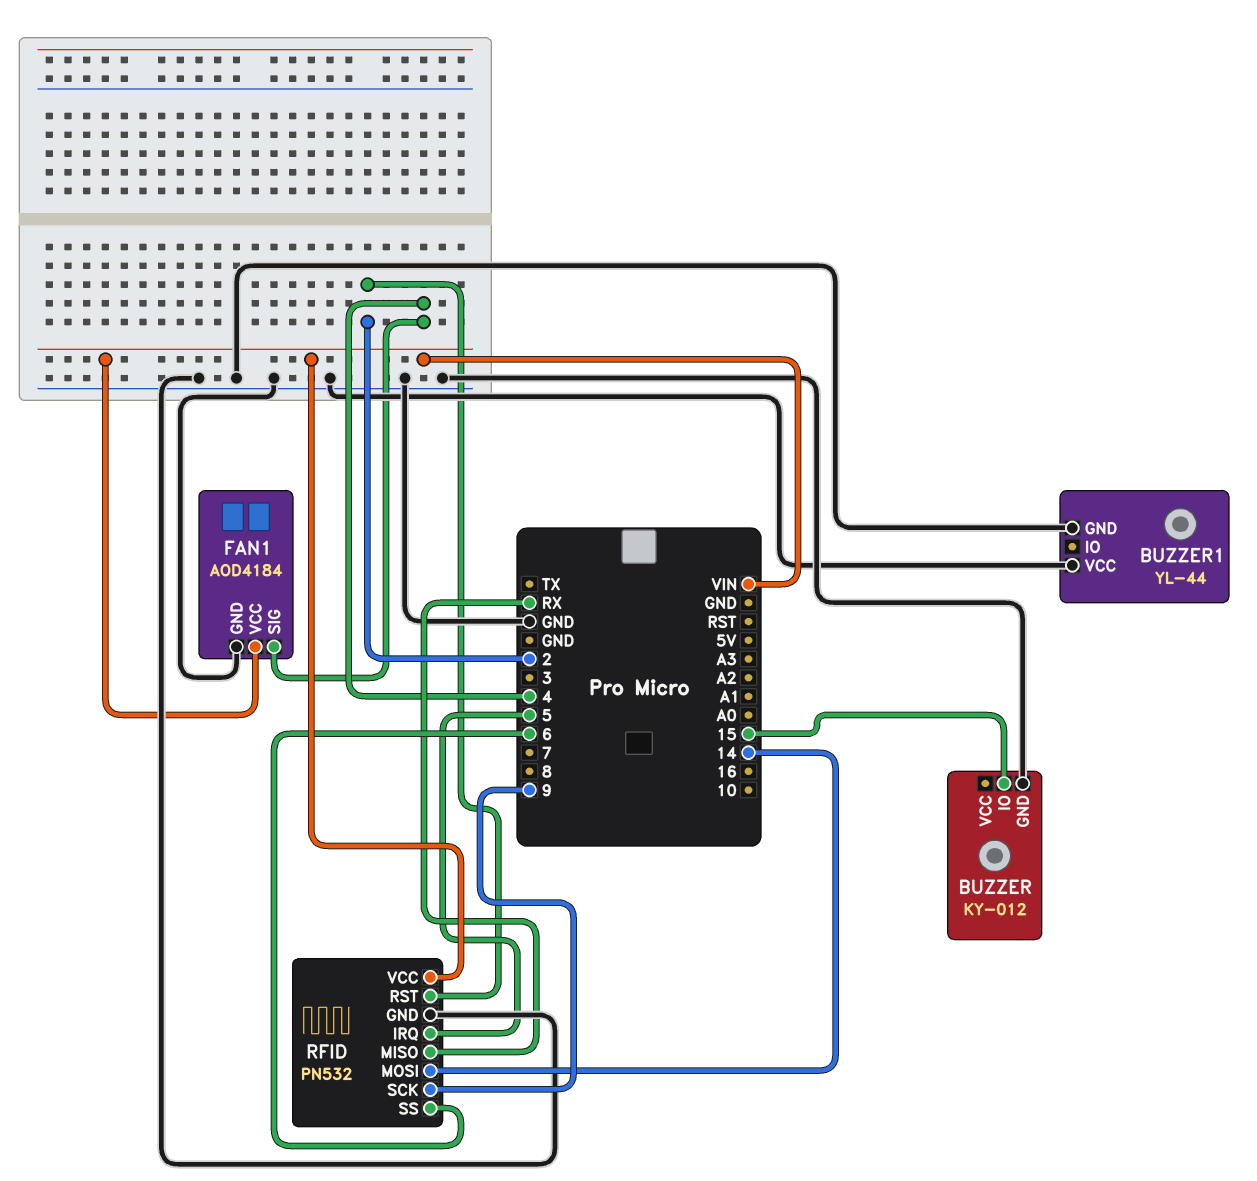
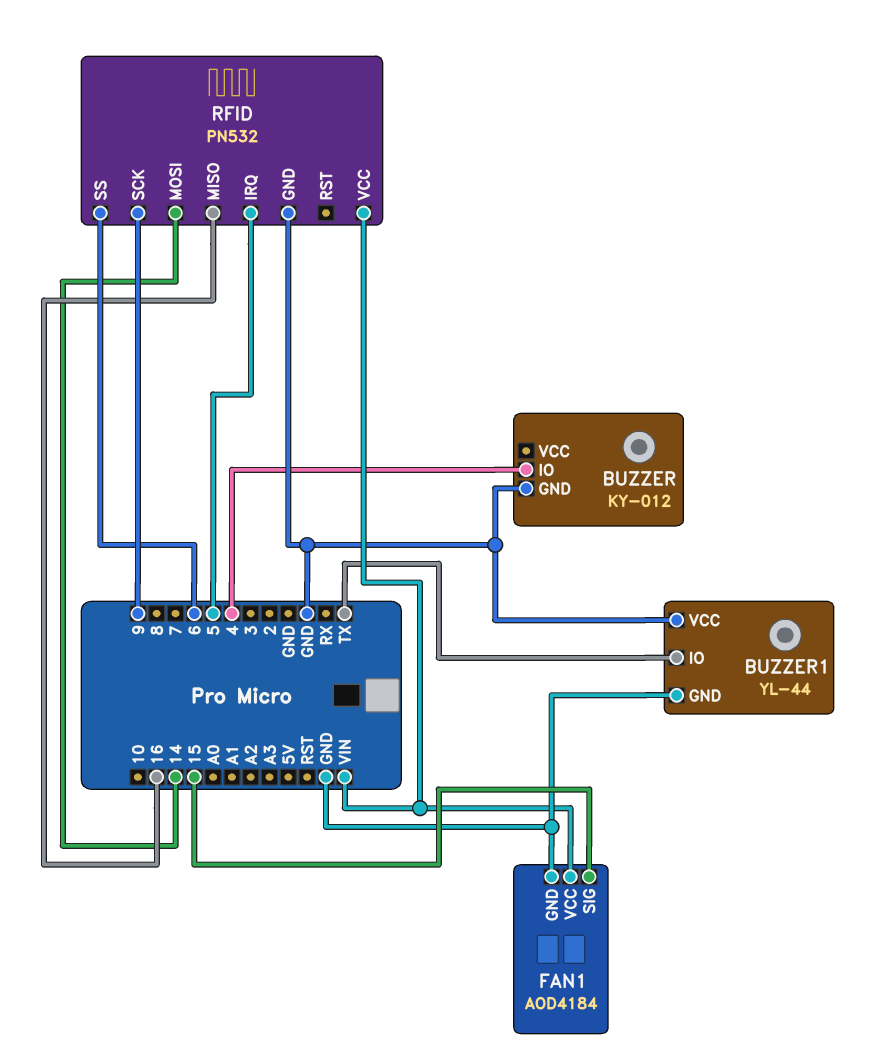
BUZZER pin IO: 15 -> 4
BUZZER1 pin IO: none -> TX
FAN1 pin SIG: 4 -> 15
RFID pin MISO: RX -> 16
RFID pin RST: 2 -> none

